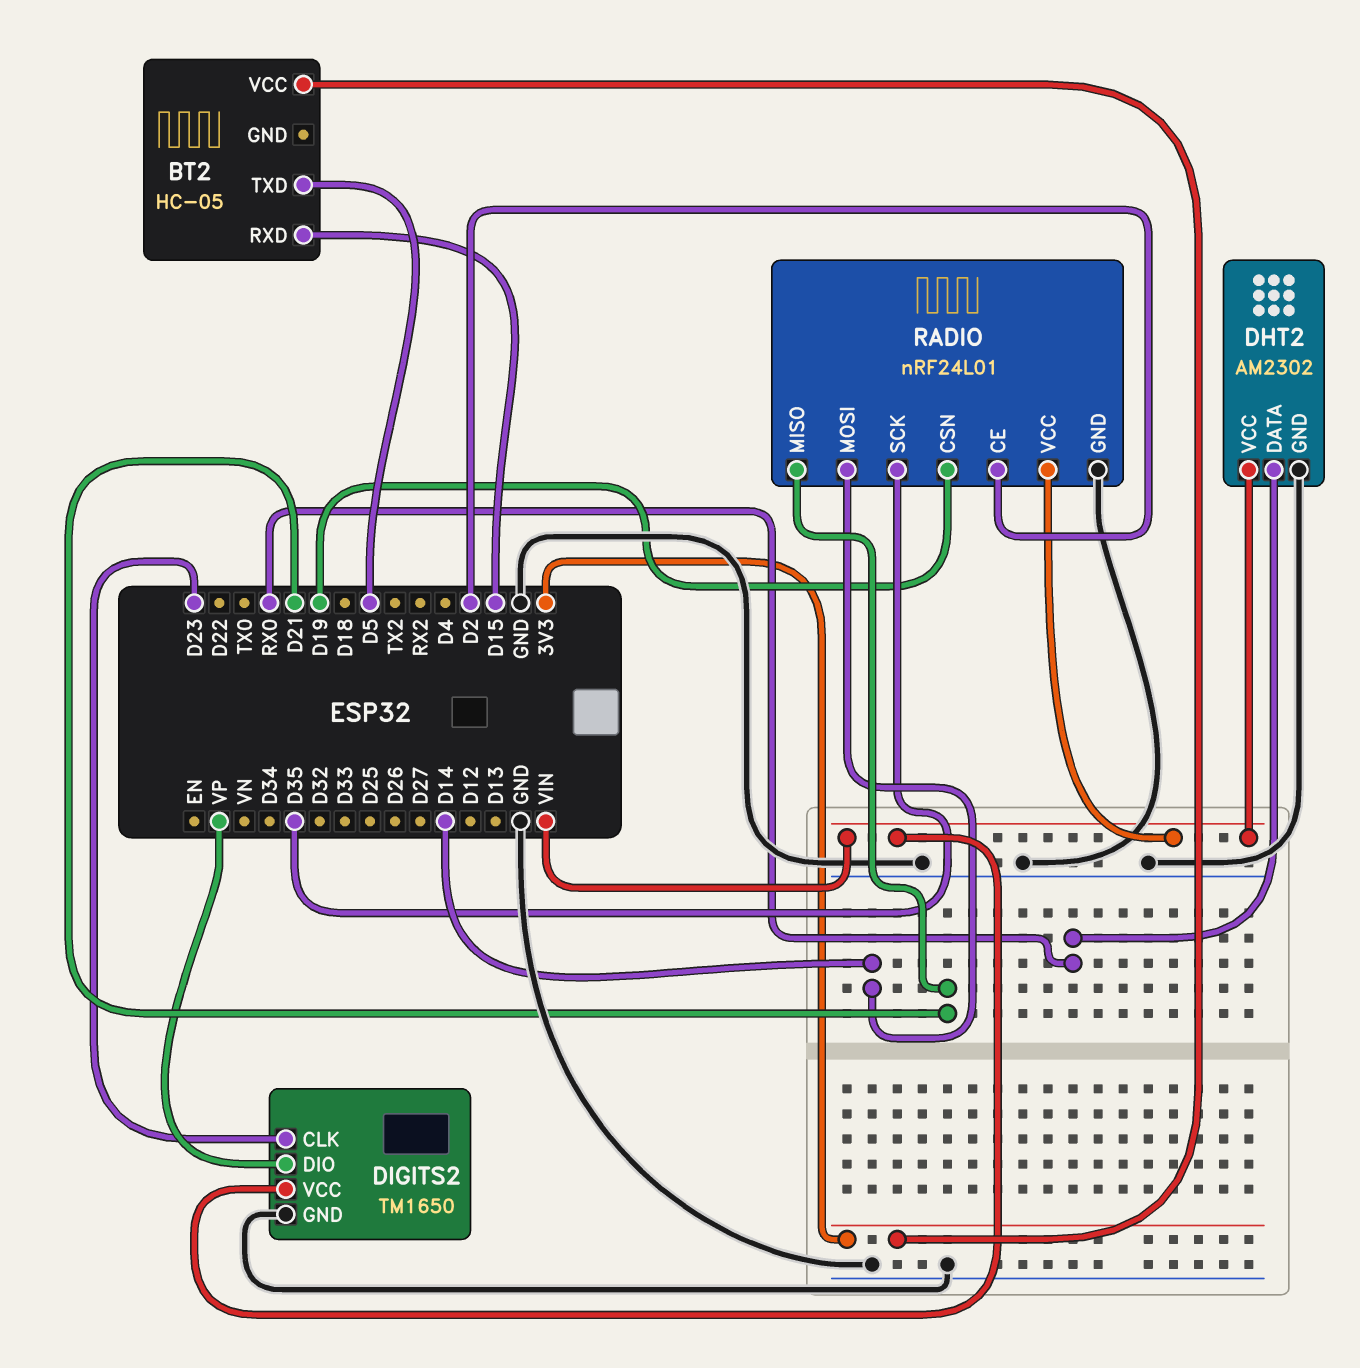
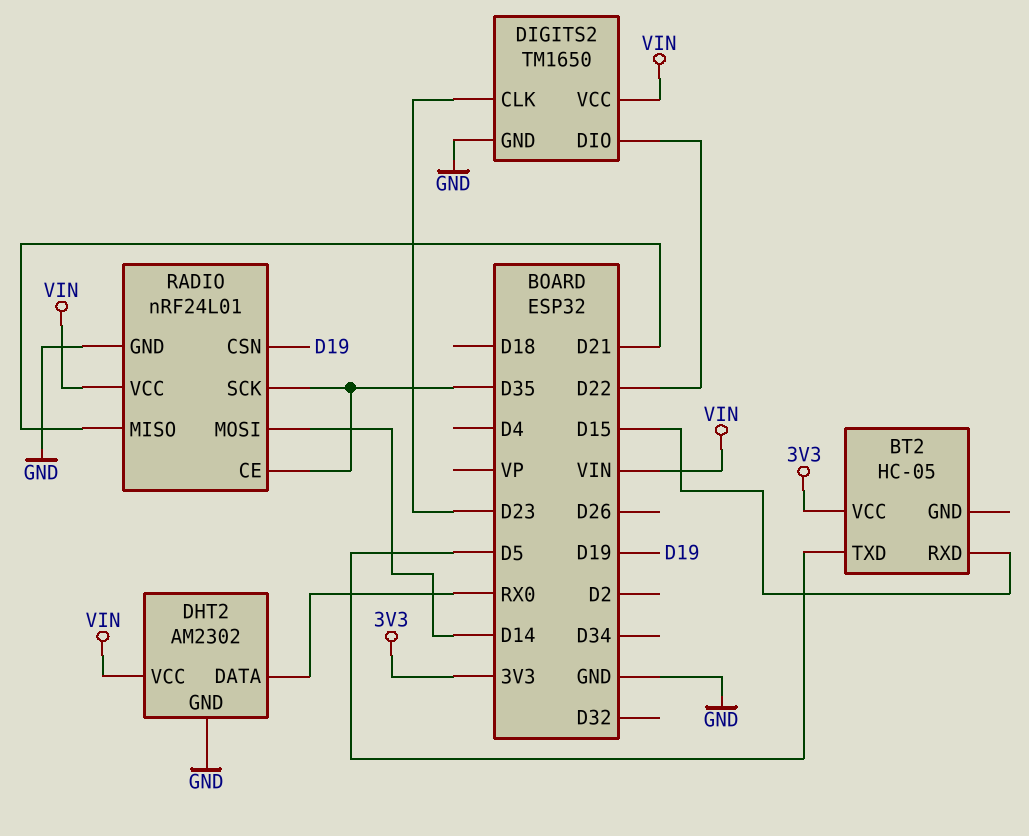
DIGITS2 pin DIO: VP -> D22
RADIO pin CE: D2 -> D35

